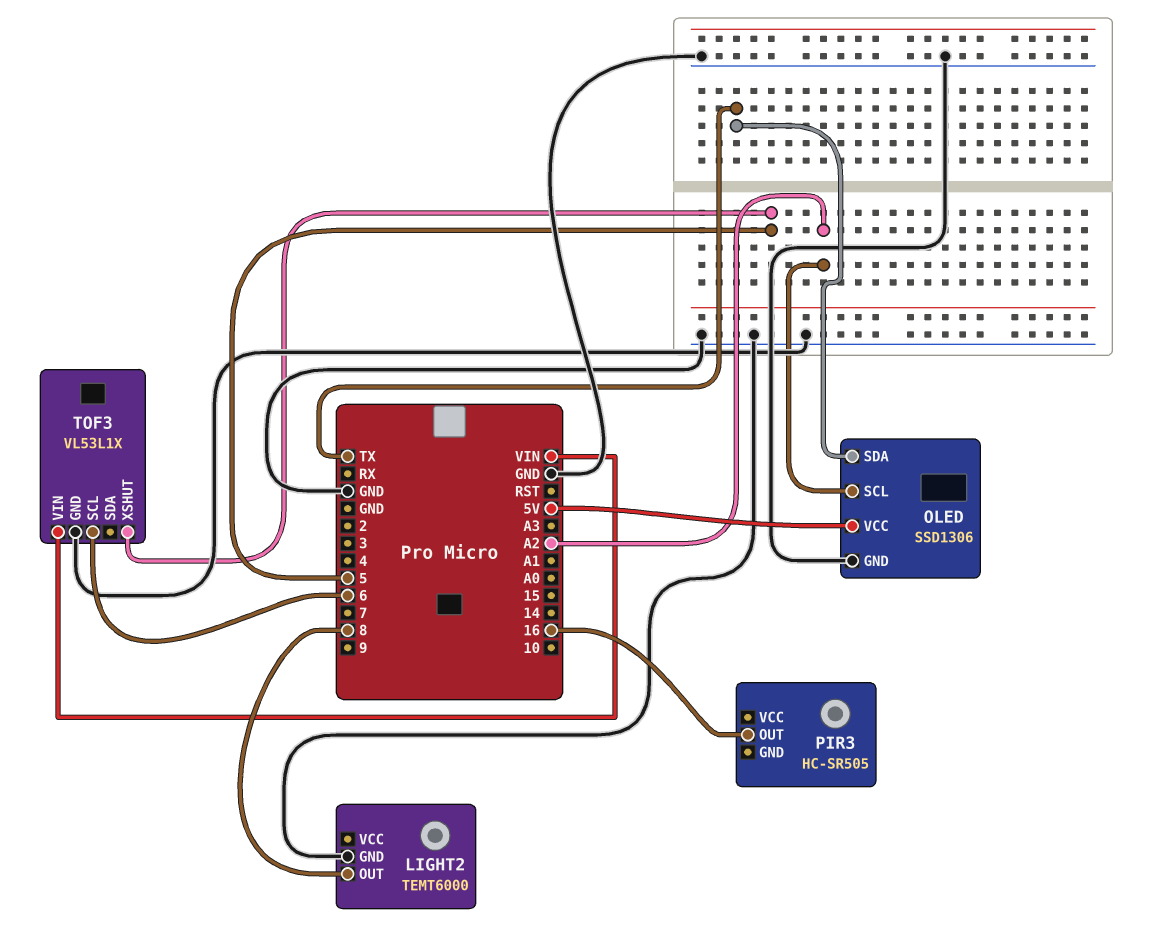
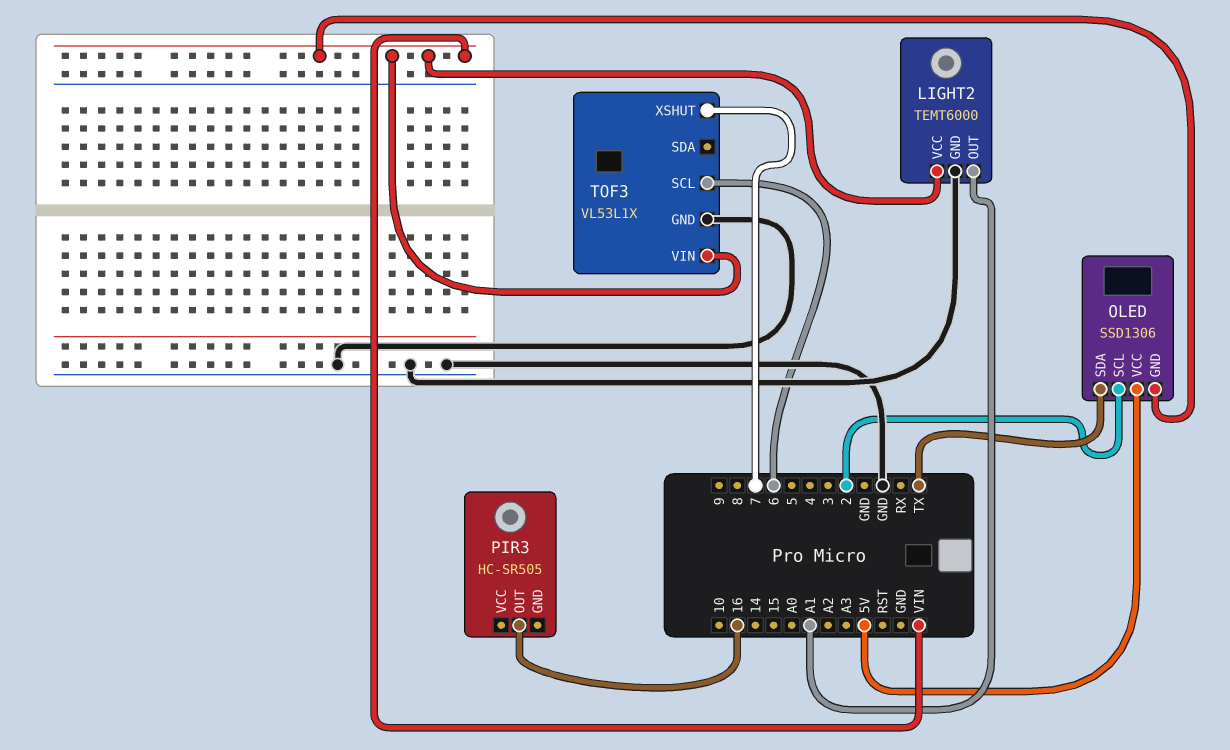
LIGHT2 pin OUT: 8 -> A1
LIGHT2 pin VCC: none -> VIN
OLED pin GND: GND -> VIN
OLED pin SCL: A2 -> 2
TOF3 pin XSHUT: 5 -> 7

